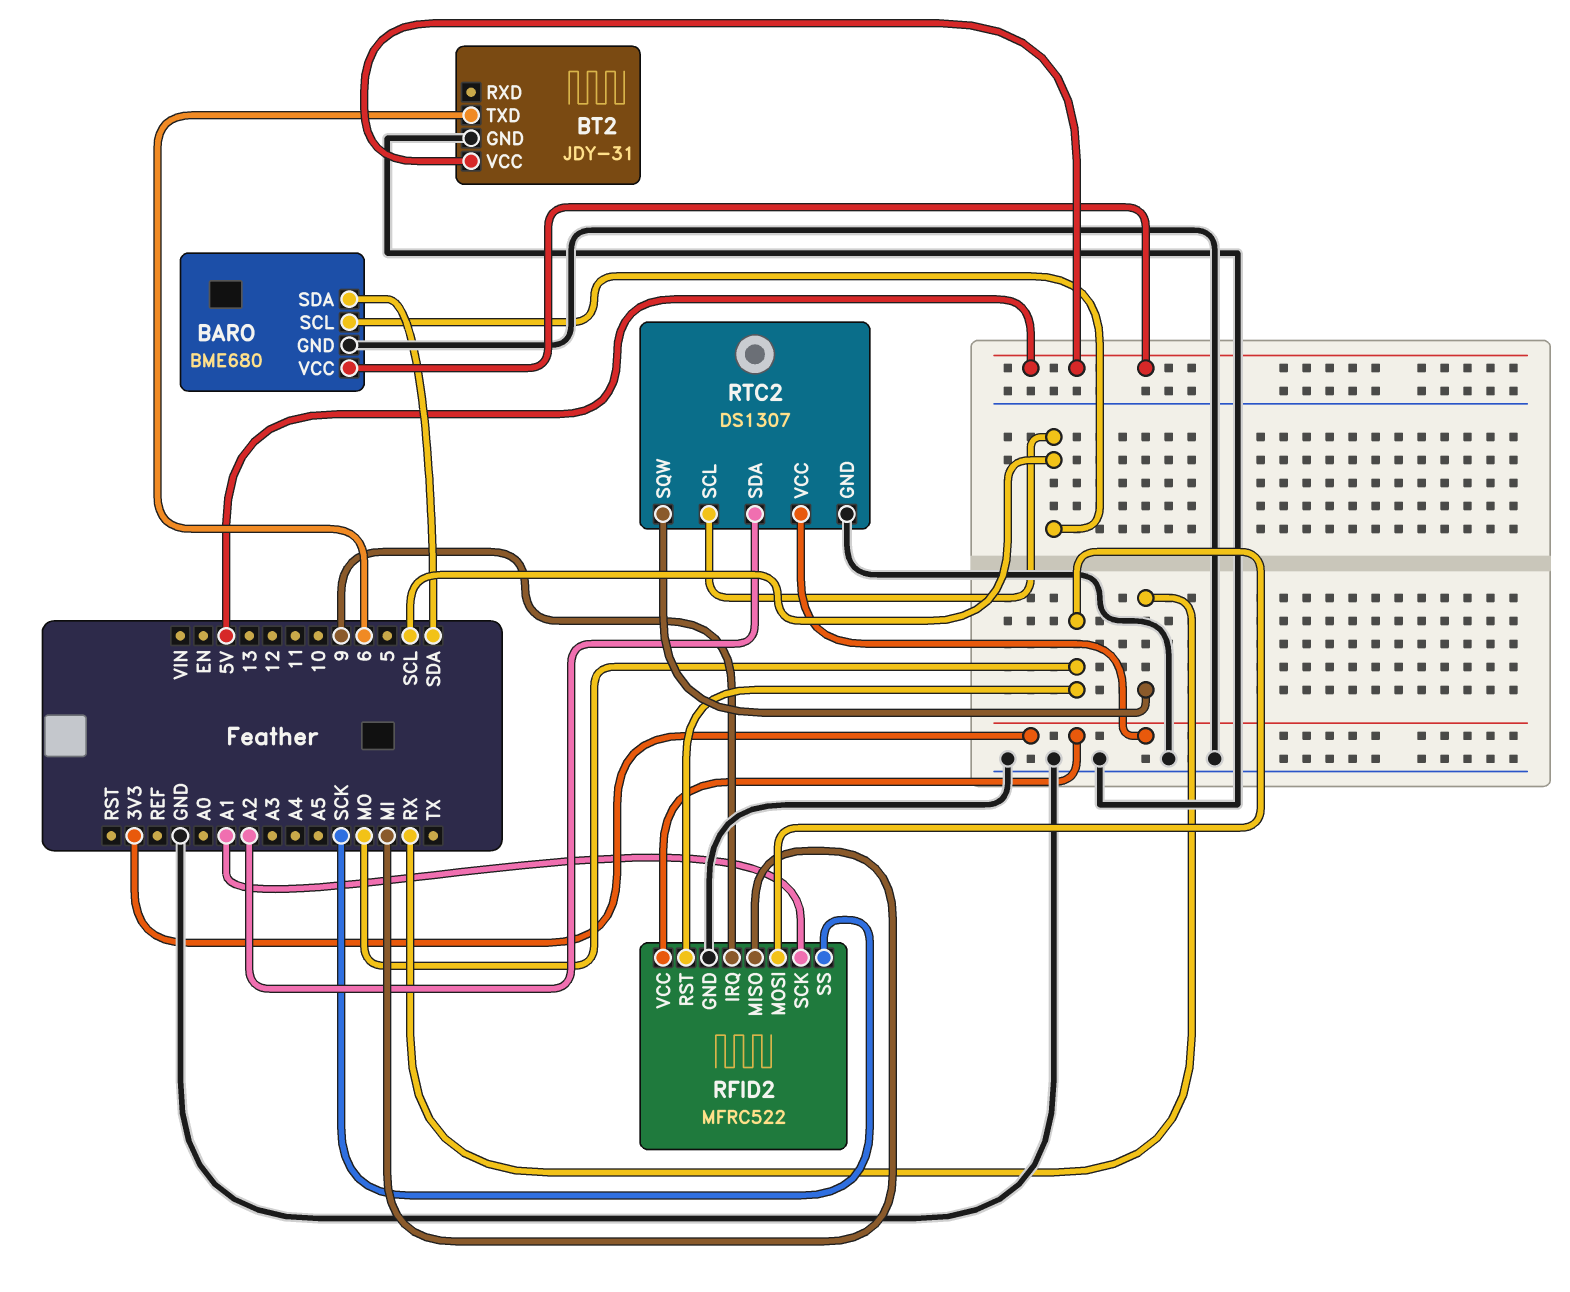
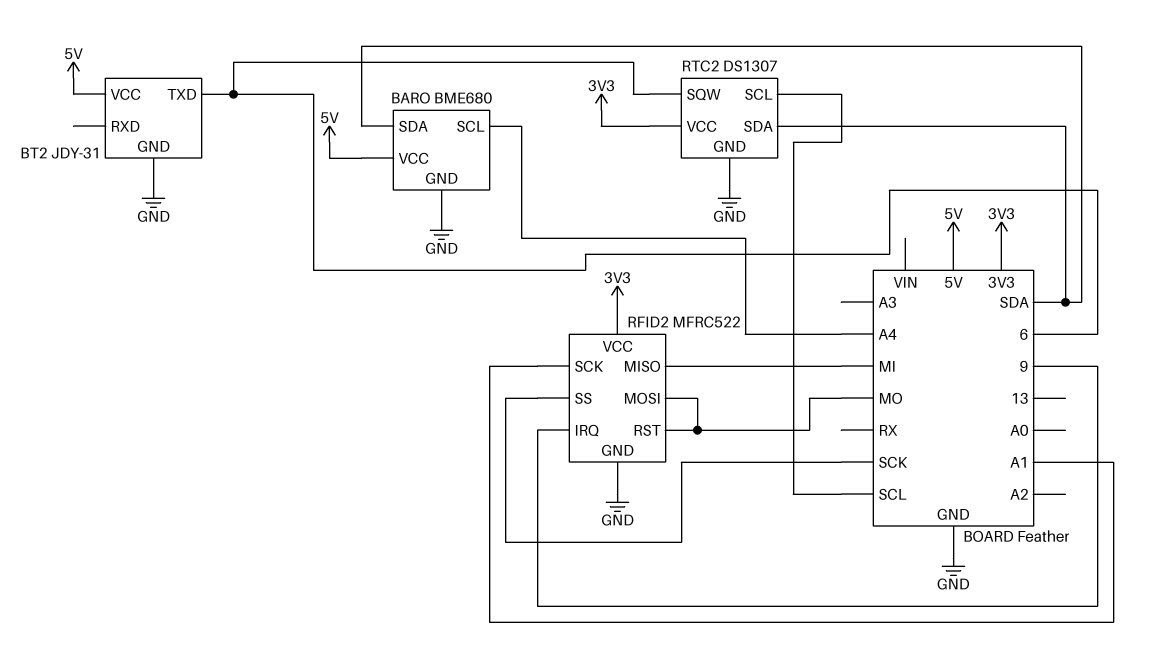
BARO pin SCL: SCL -> A4
RTC2 pin SDA: A2 -> SDA
RTC2 pin SQW: RX -> 6

